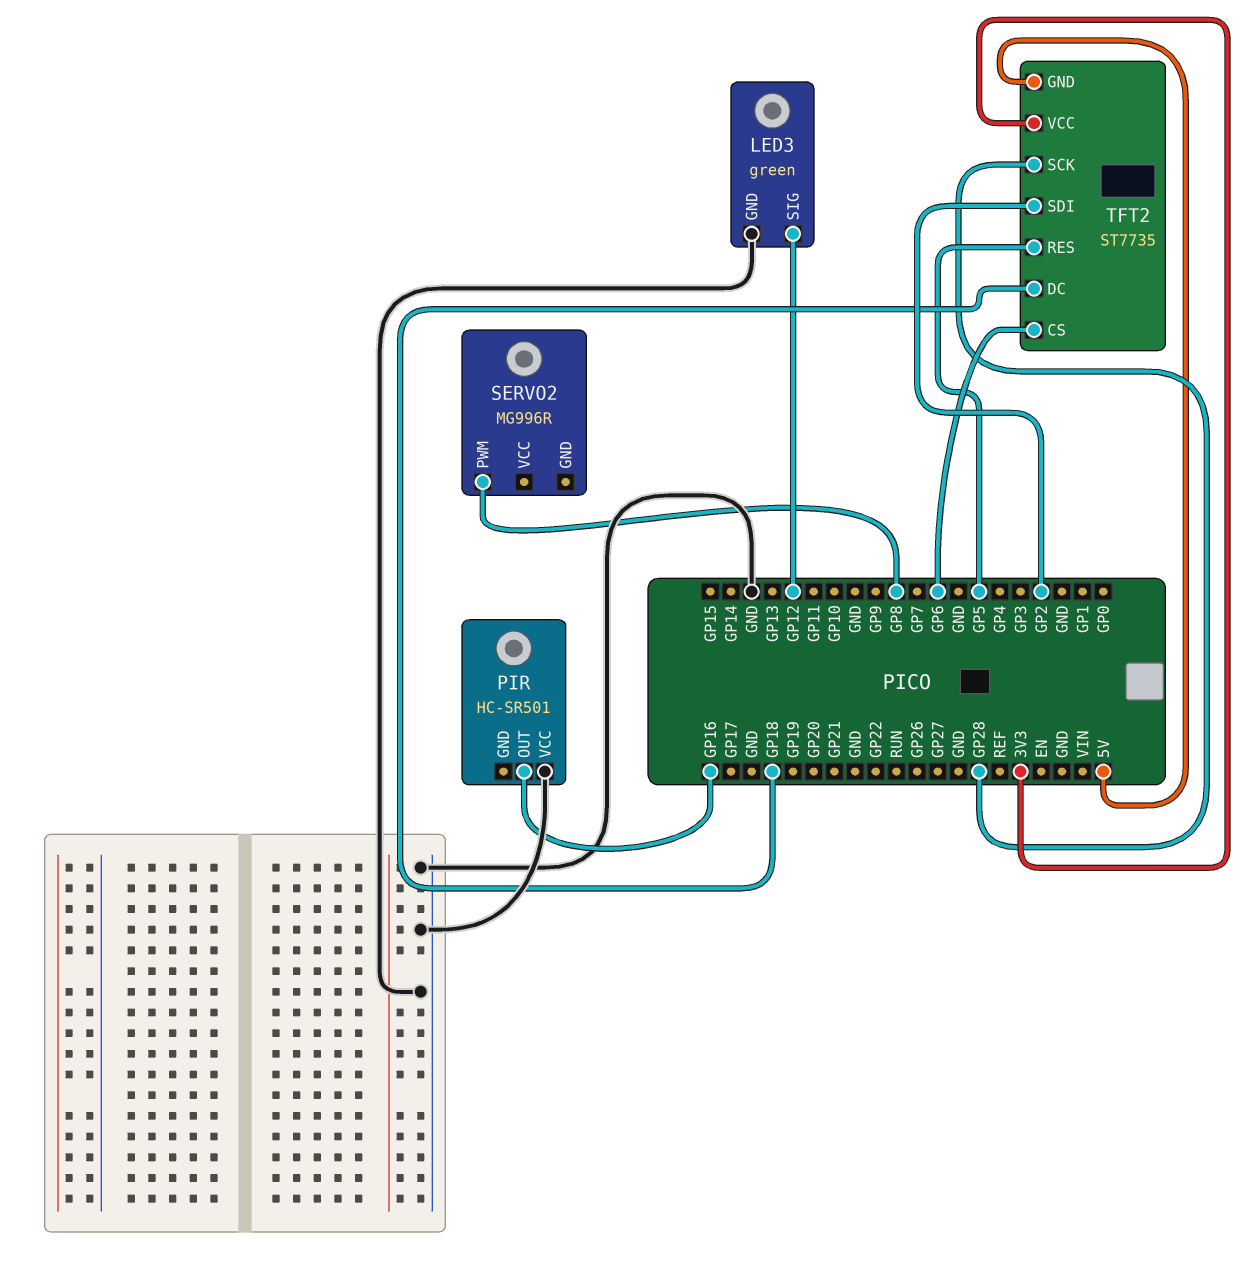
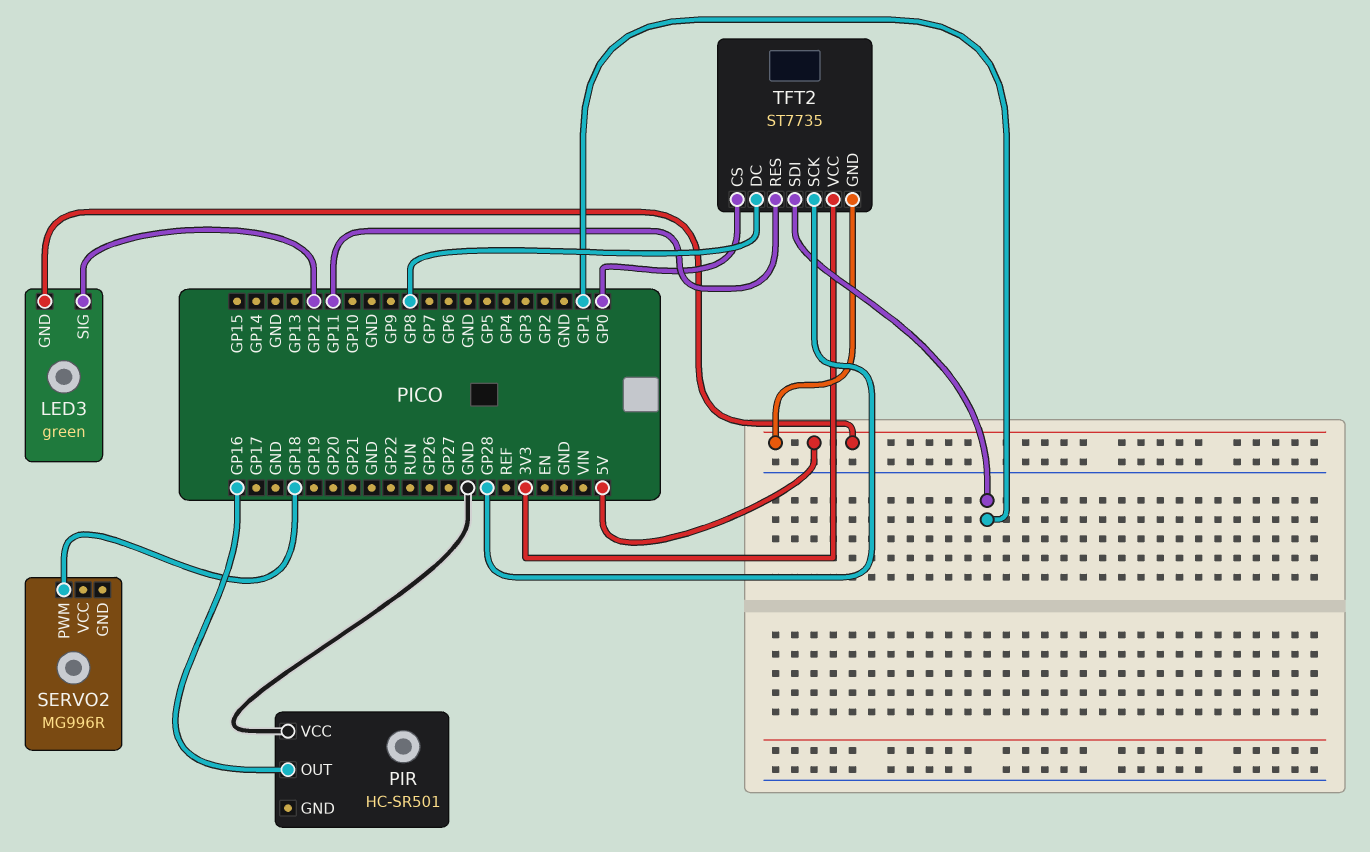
LED3 pin GND: GND -> 5V
SERVO2 pin PWM: GP8 -> GP18
TFT2 pin CS: GP6 -> GP0
TFT2 pin DC: GP18 -> GP8
TFT2 pin RES: GP5 -> GP11
TFT2 pin SDI: GP2 -> GP1

